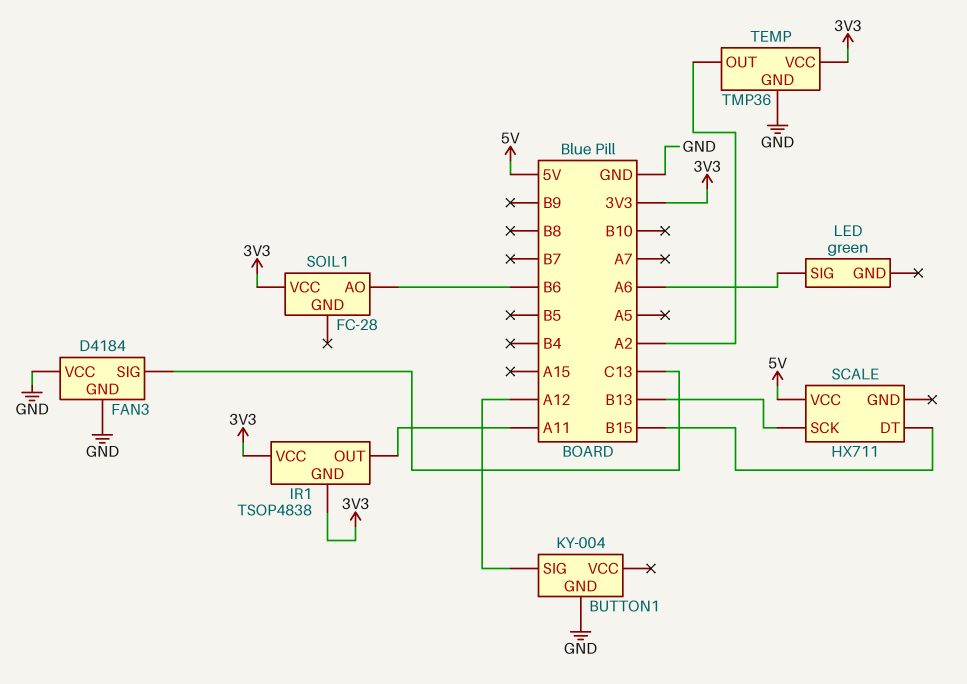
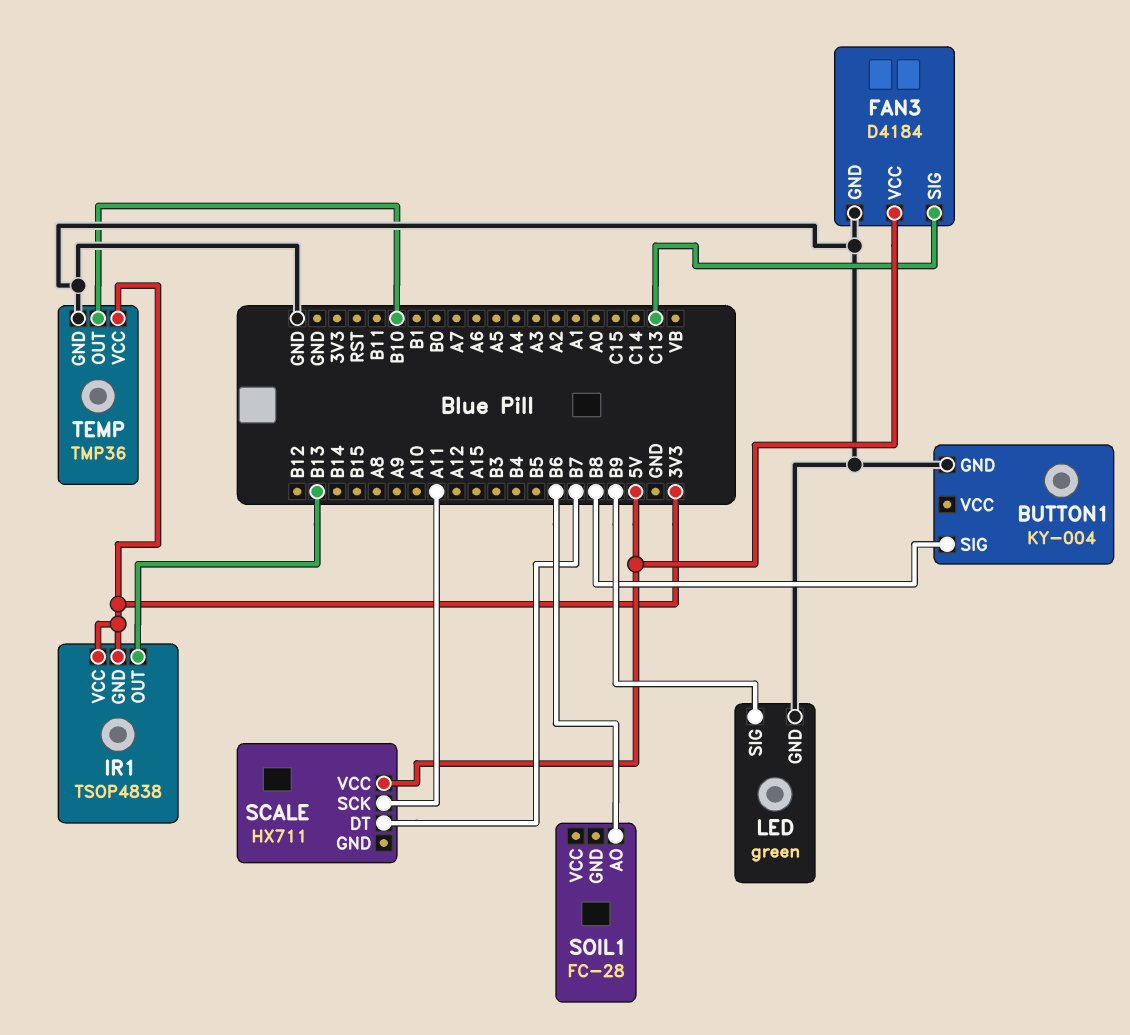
BUTTON1 pin SIG: A12 -> B8
FAN3 pin VCC: GND -> 5V
IR1 pin OUT: A11 -> B13
LED pin GND: none -> GND
LED pin SIG: A6 -> B9
SCALE pin DT: B15 -> B7
SCALE pin SCK: B13 -> A11
SOIL1 pin VCC: 3V3 -> none
TEMP pin OUT: A2 -> B10

